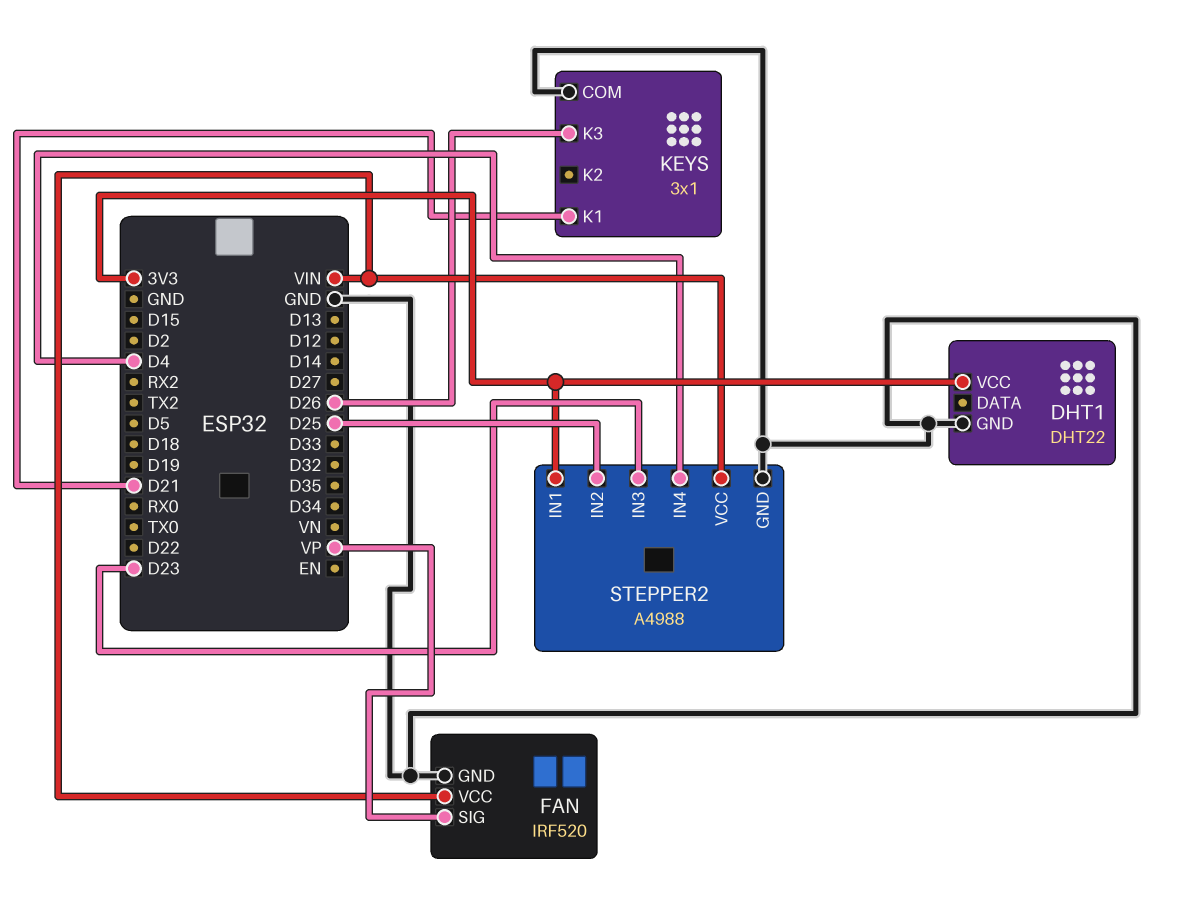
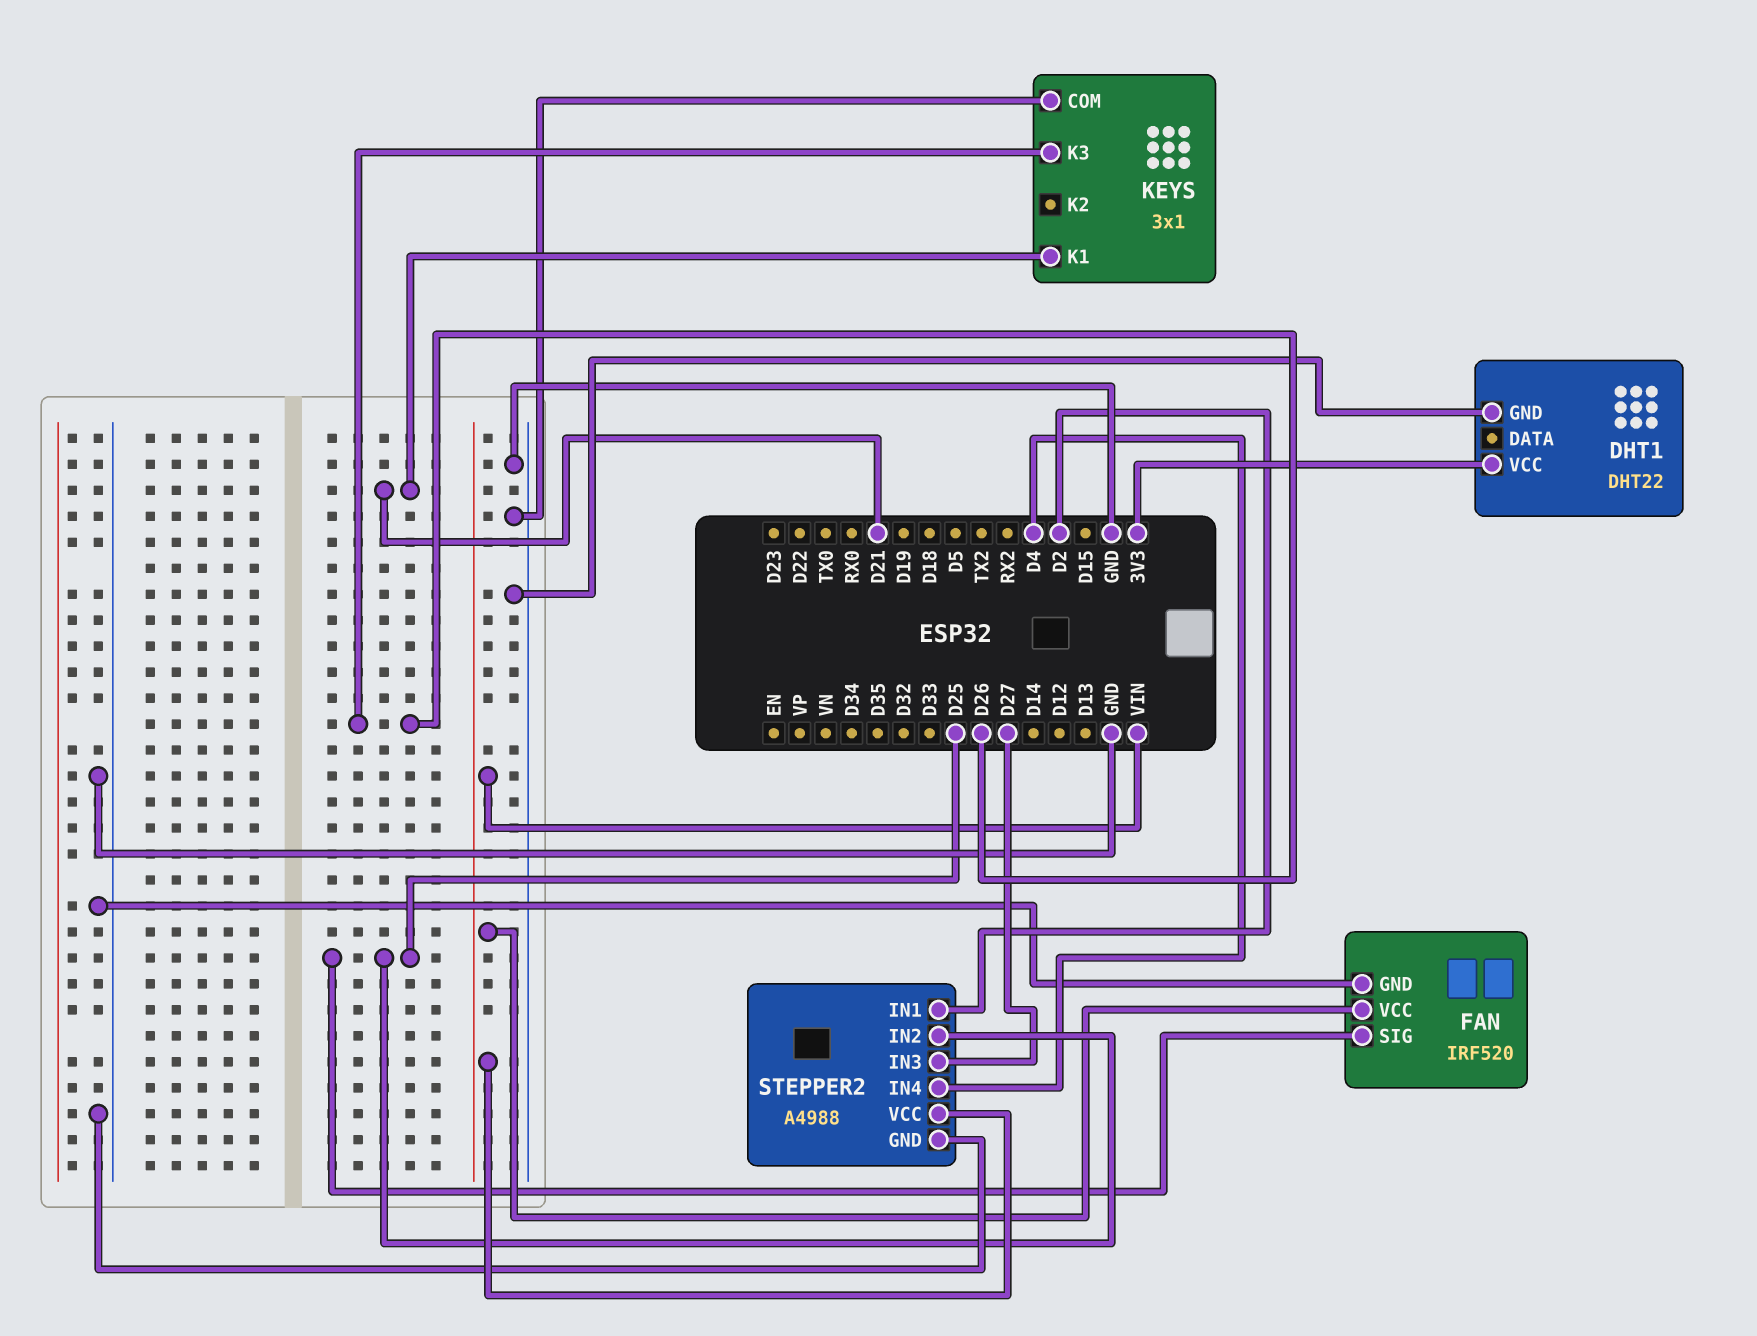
FAN pin SIG: VP -> D25
STEPPER2 pin IN1: 3V3 -> D2
STEPPER2 pin IN3: D23 -> D27

